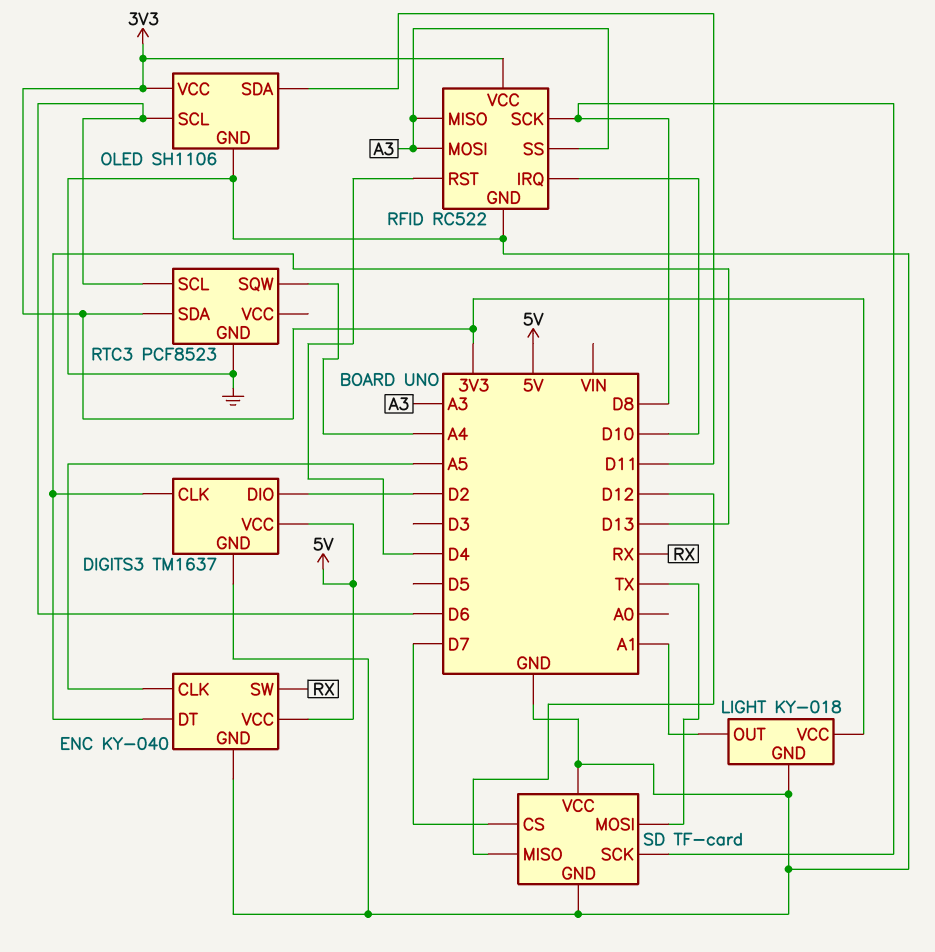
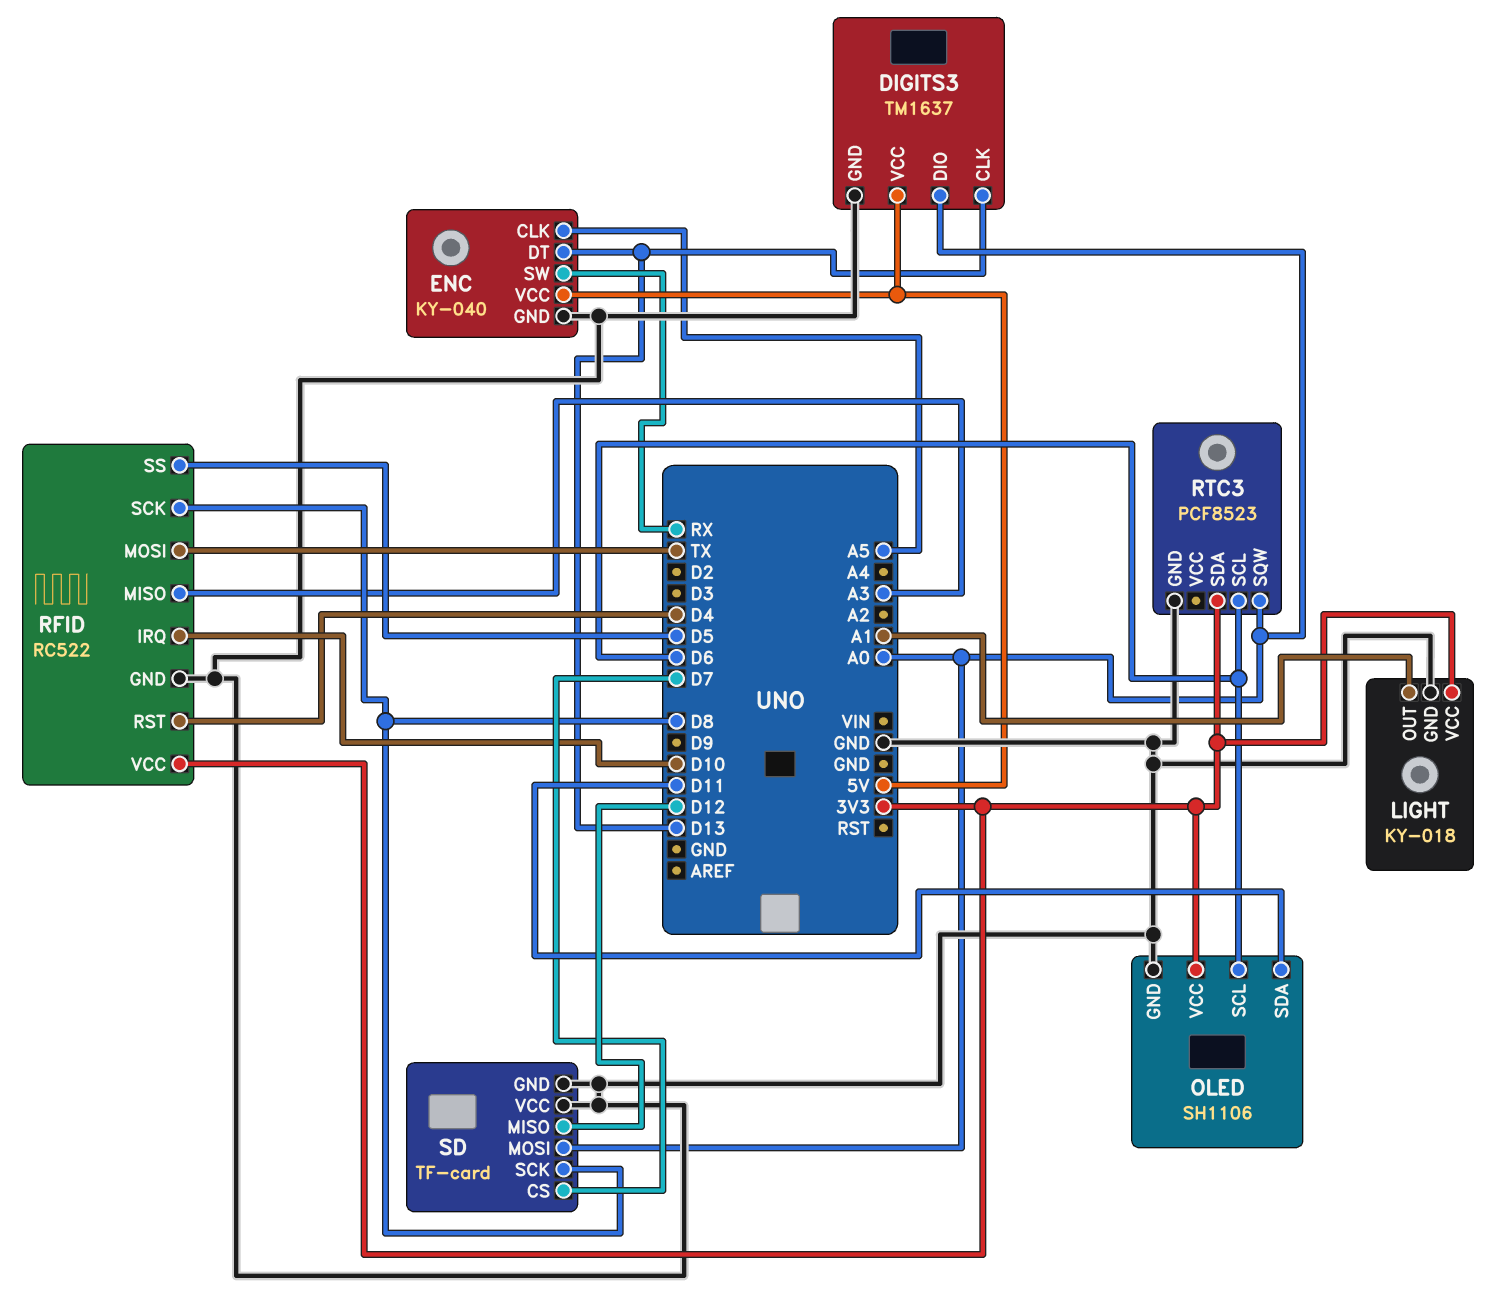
DIGITS3 pin DIO: D2 -> A0
RFID pin MOSI: A3 -> TX
RFID pin SS: A3 -> D5
RTC3 pin SQW: A4 -> A0
SD pin MOSI: TX -> A0

